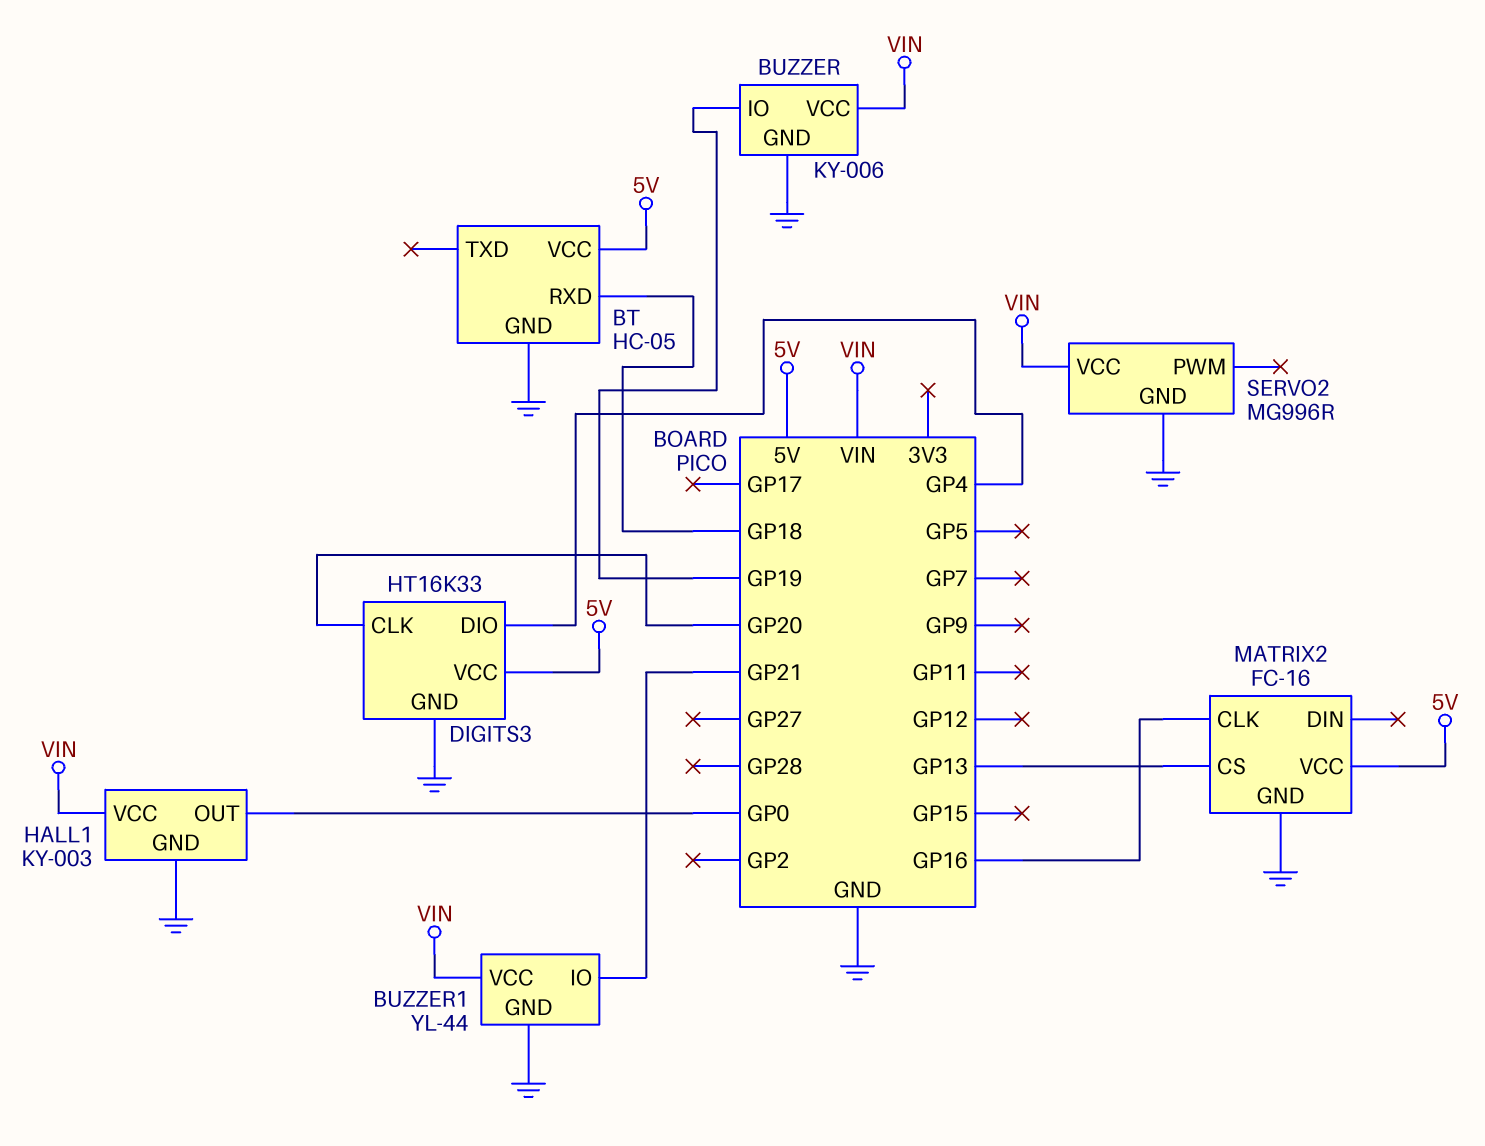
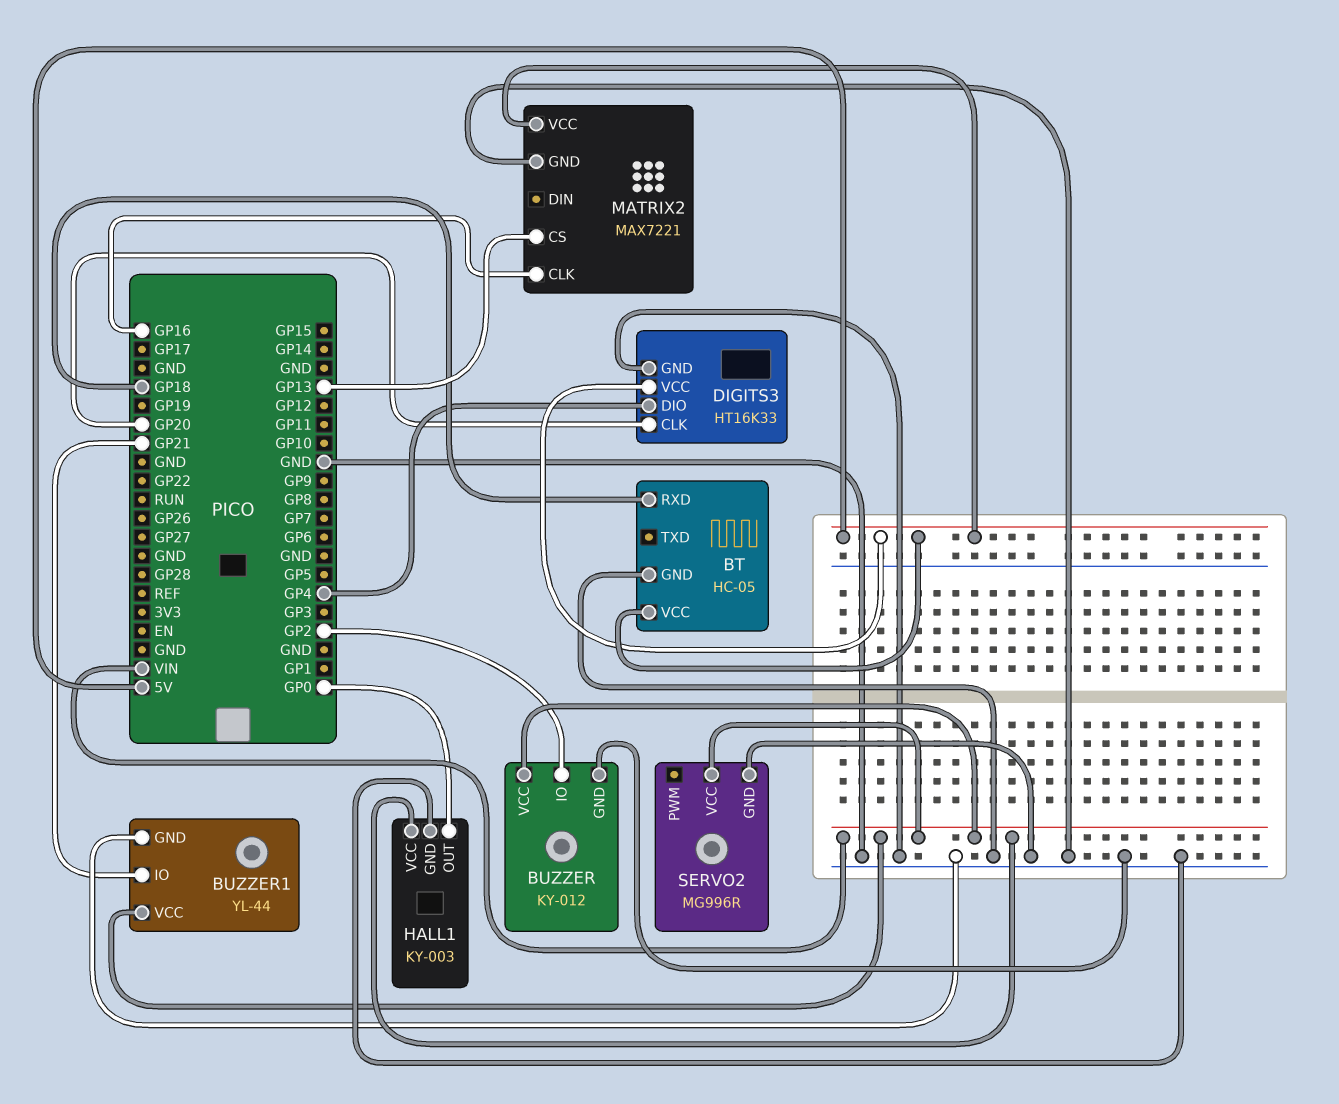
BUZZER: KY-006 -> KY-012
BUZZER pin IO: GP19 -> GP2
MATRIX2: FC-16 -> MAX7221

